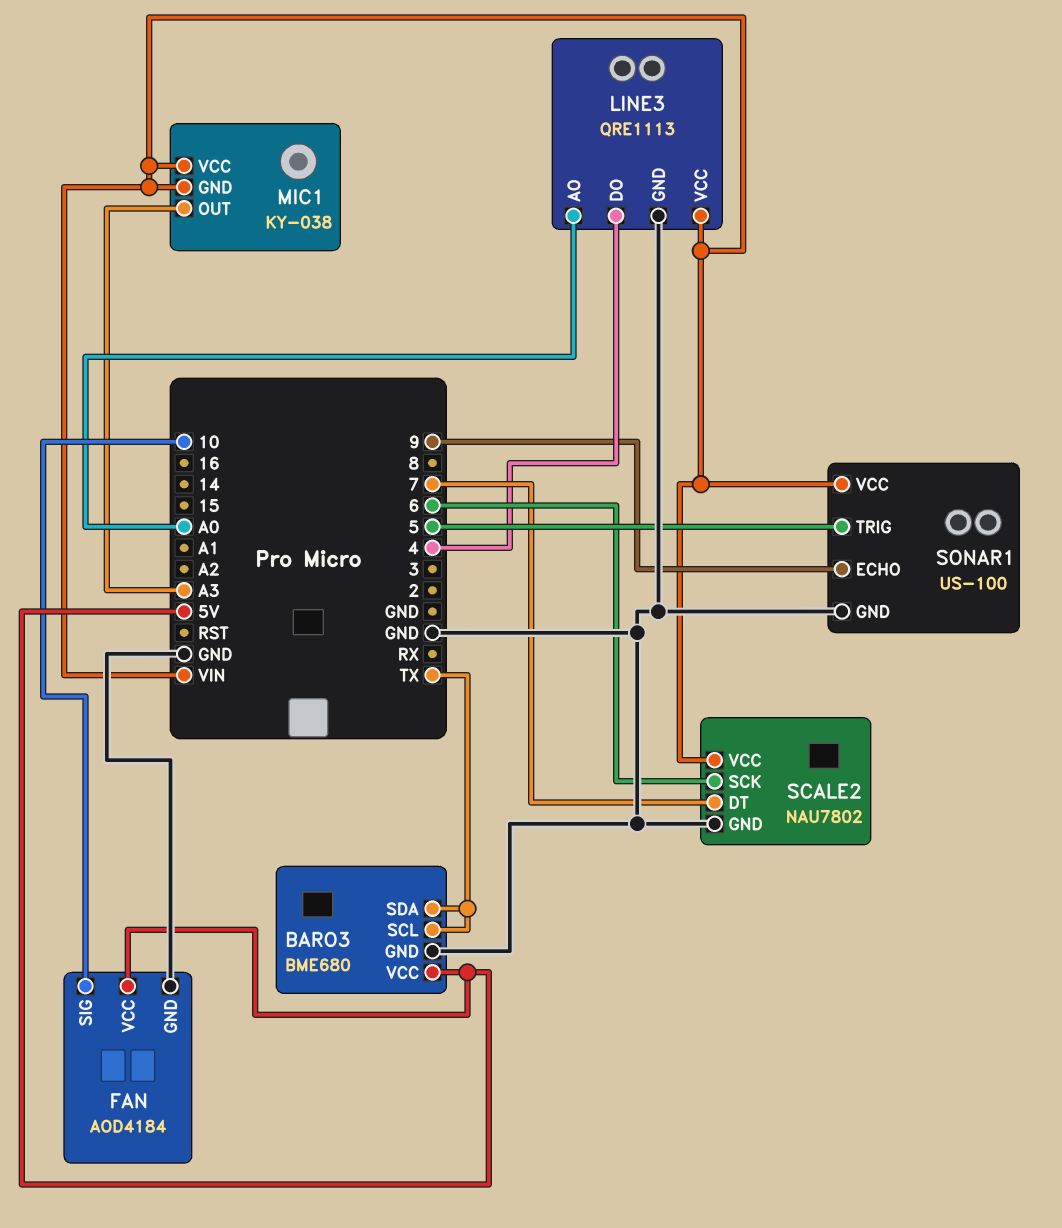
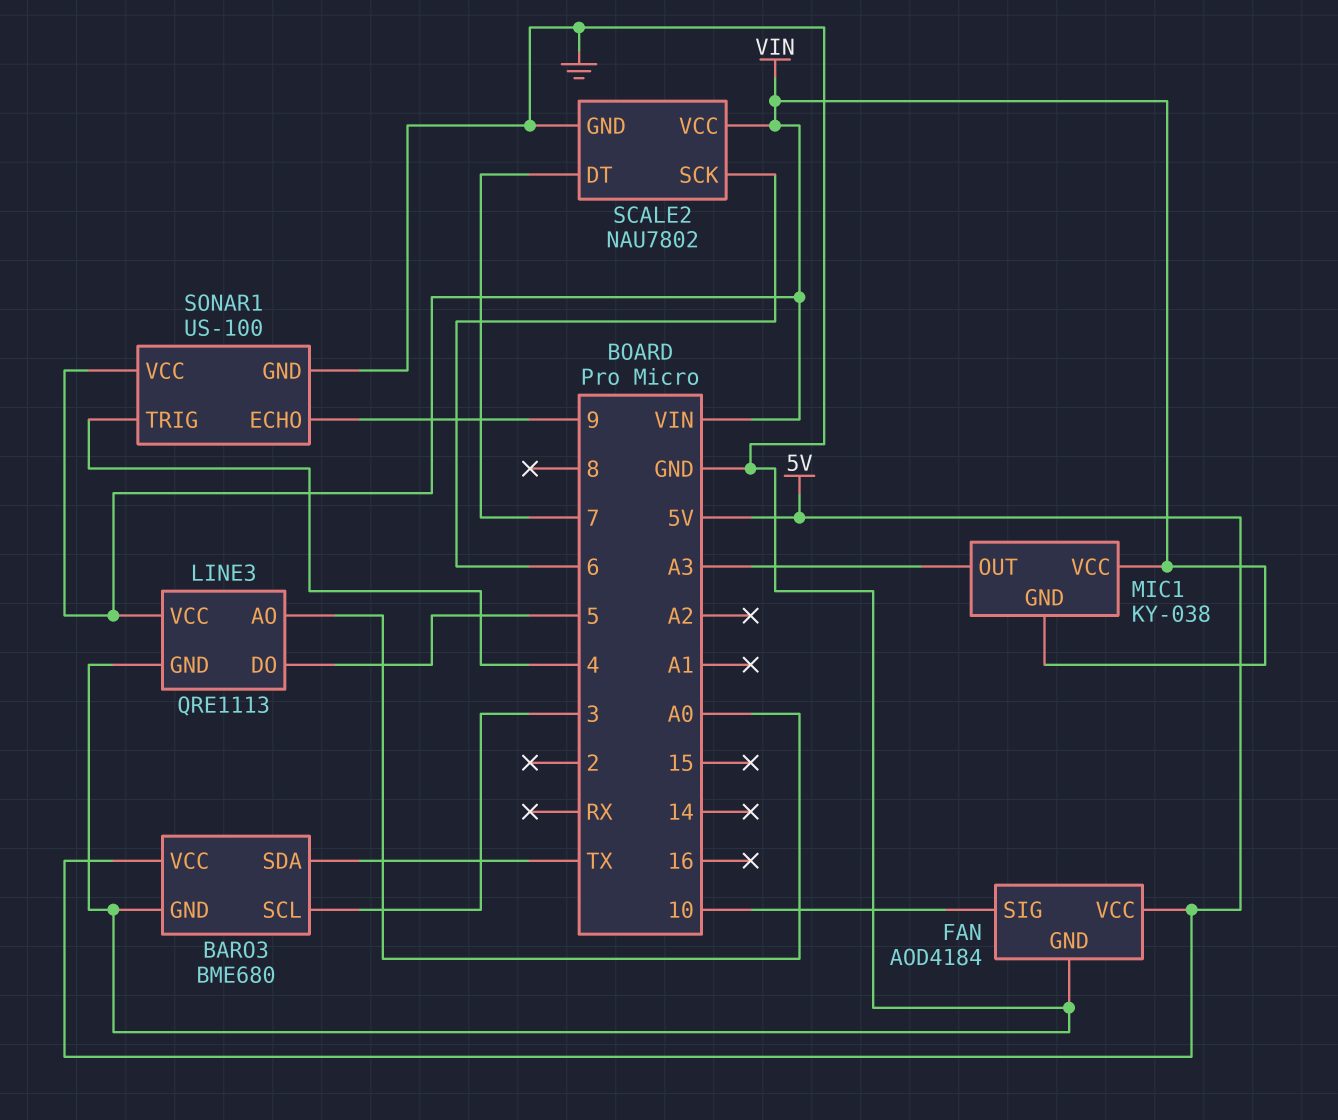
BARO3 pin SCL: TX -> 3
LINE3 pin DO: 4 -> 5
SONAR1 pin TRIG: 5 -> 4

